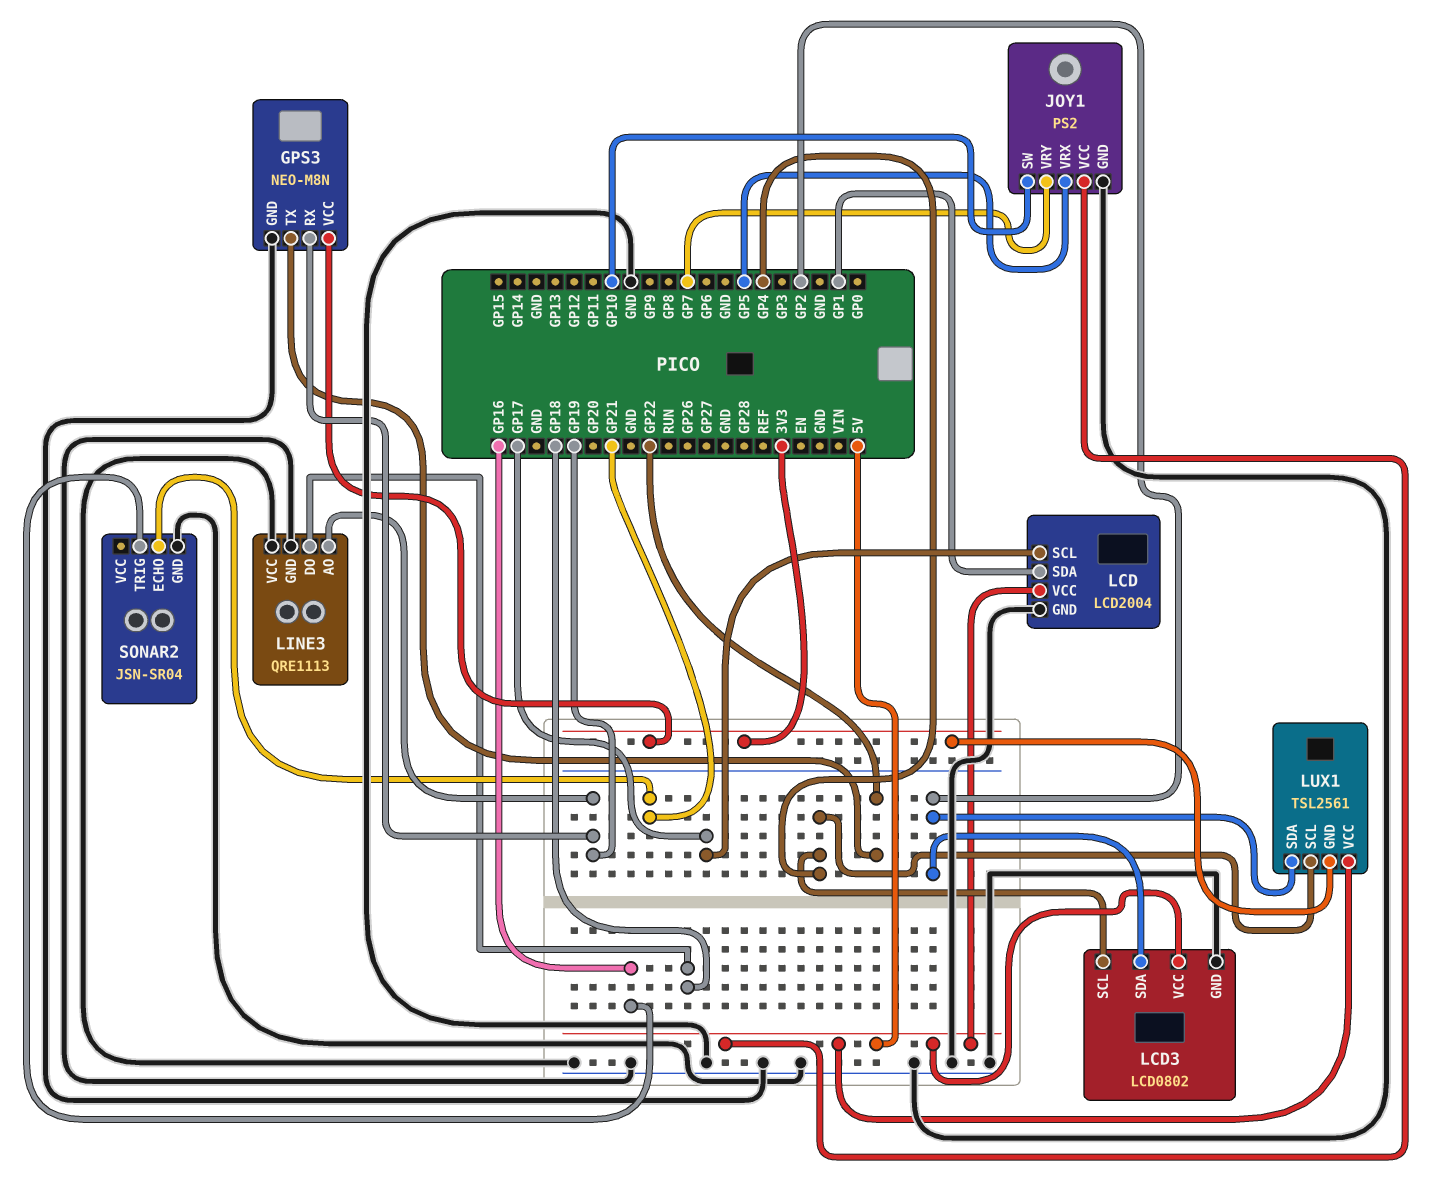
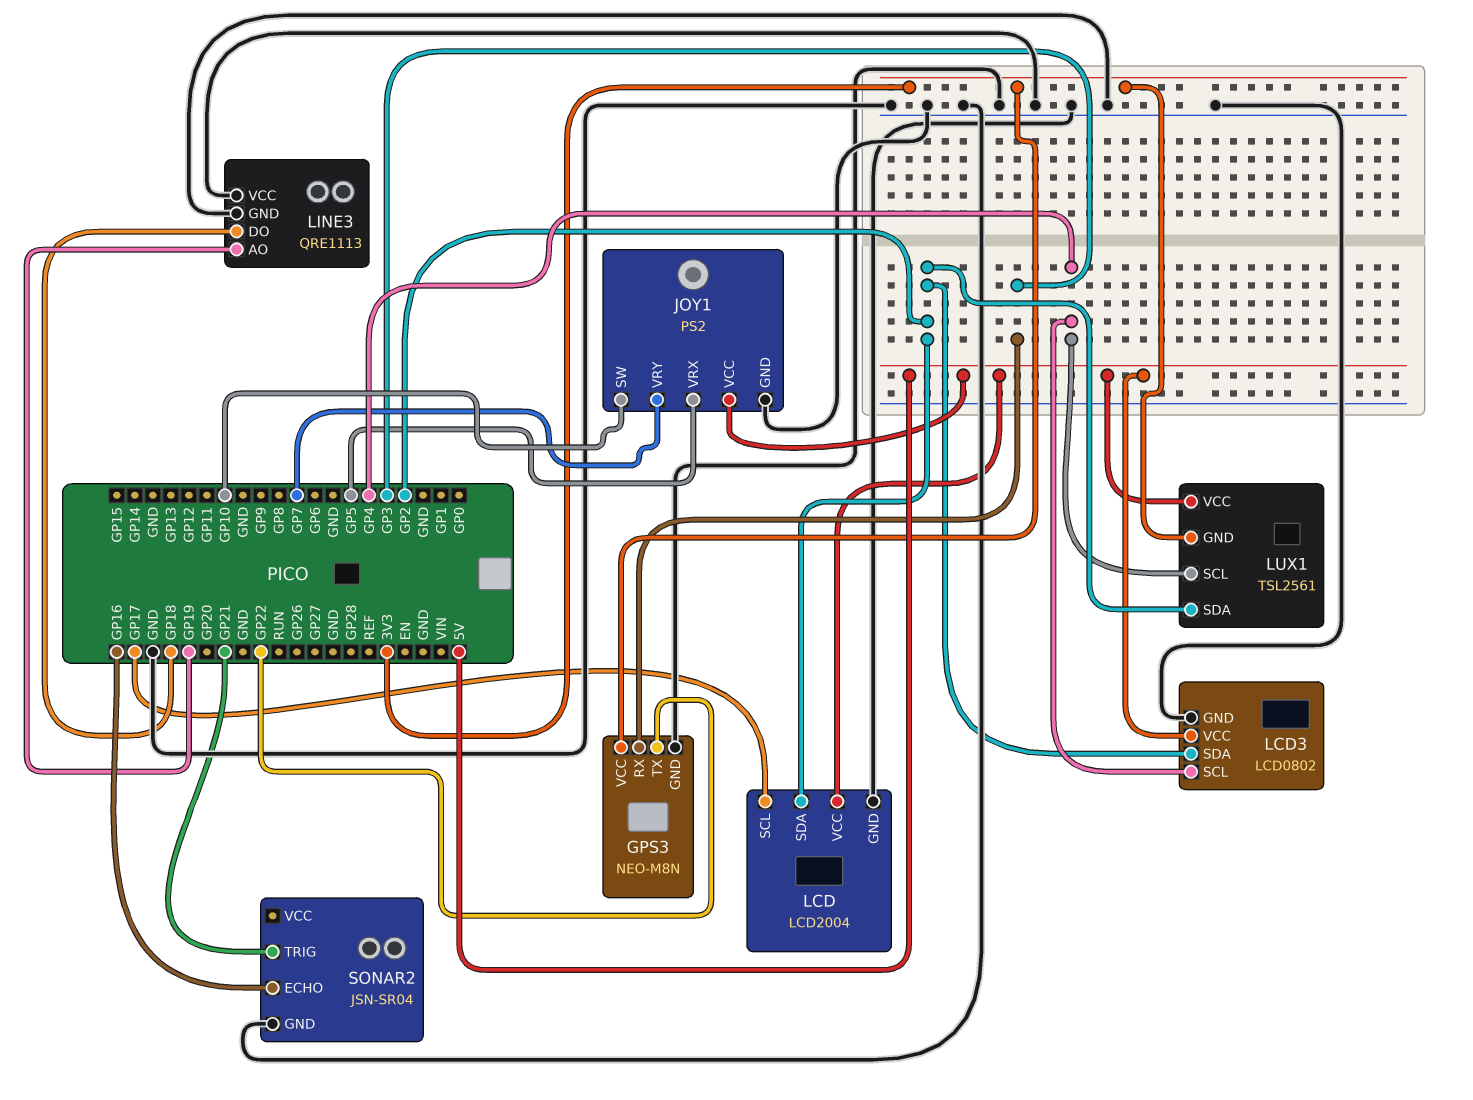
GPS3 pin RX: GP19 -> GP3
LCD pin SDA: GP1 -> GP2
SONAR2 pin ECHO: GP21 -> GP16
SONAR2 pin TRIG: GP16 -> GP21

